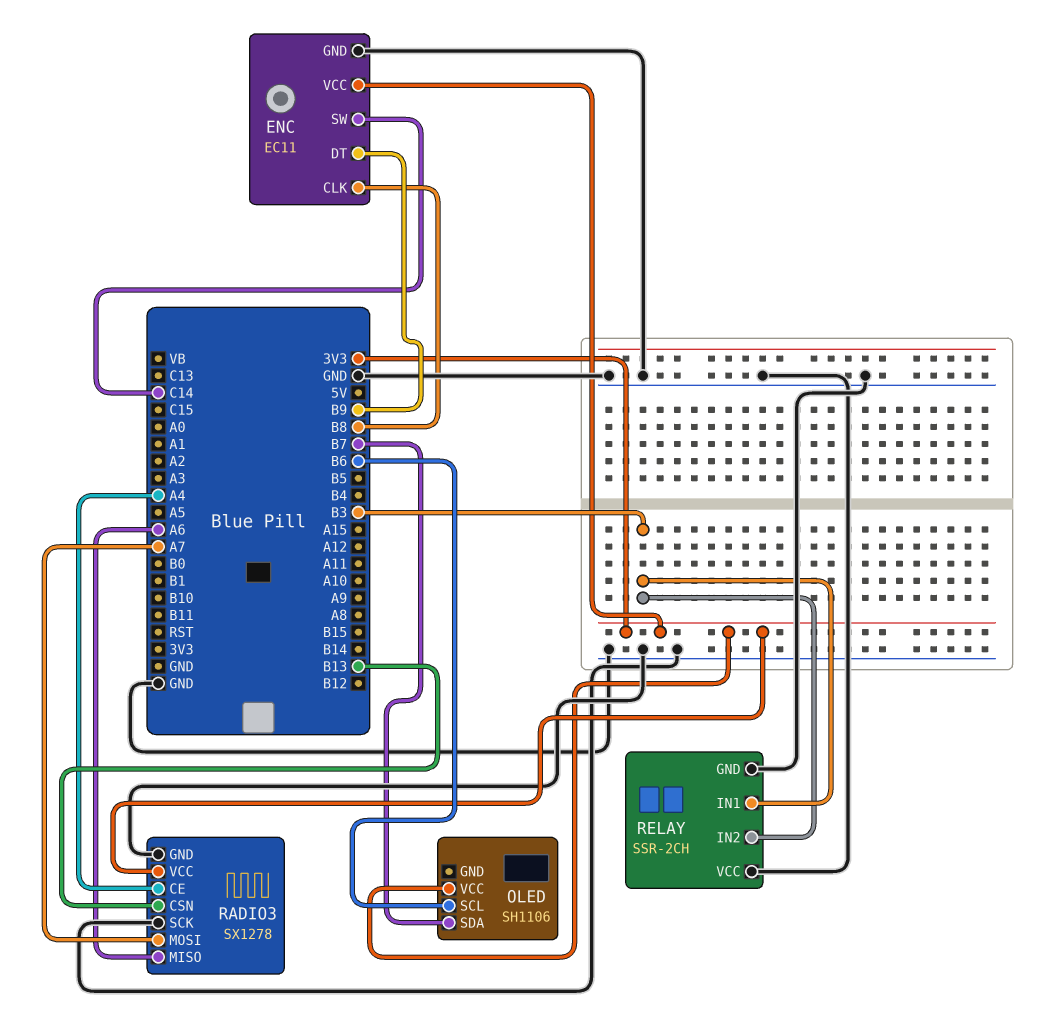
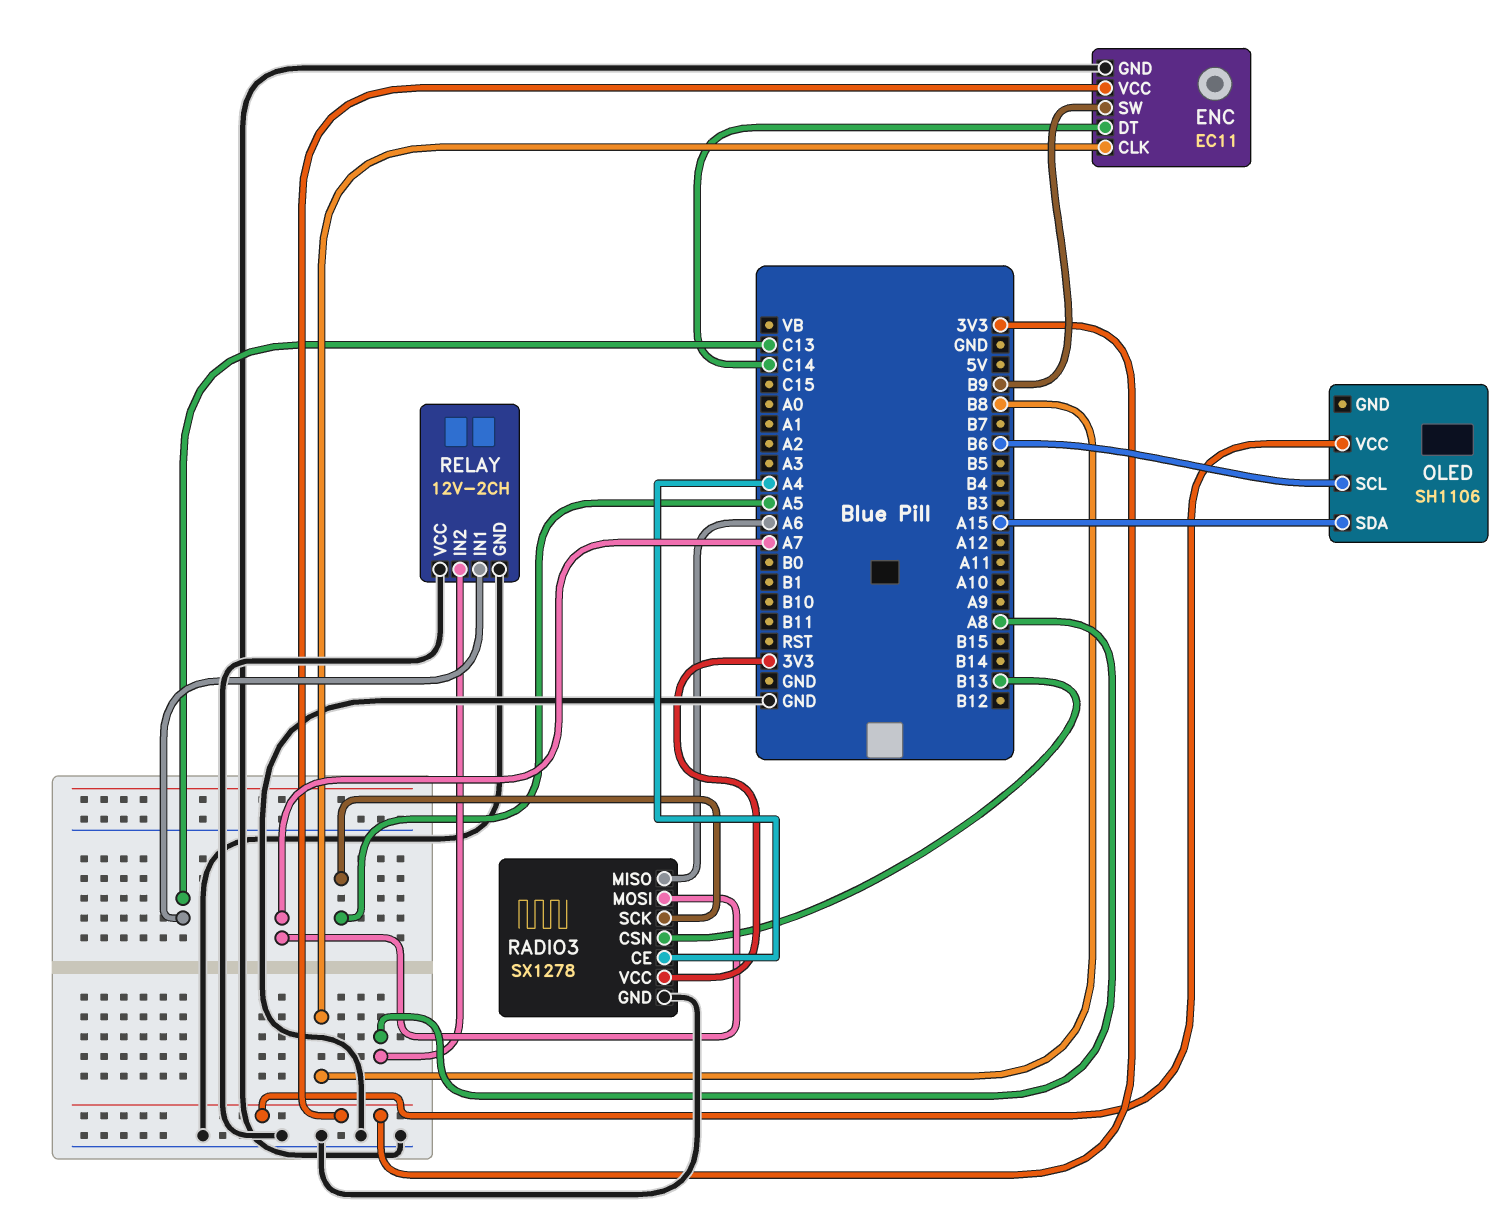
ENC pin DT: B9 -> C14
ENC pin SW: C14 -> B9
OLED pin SDA: B7 -> A15
RADIO3 pin SCK: GND -> A5
RELAY: SSR-2CH -> 12V-2CH
RELAY pin IN1: B3 -> C13
RELAY pin IN2: B3 -> A8

